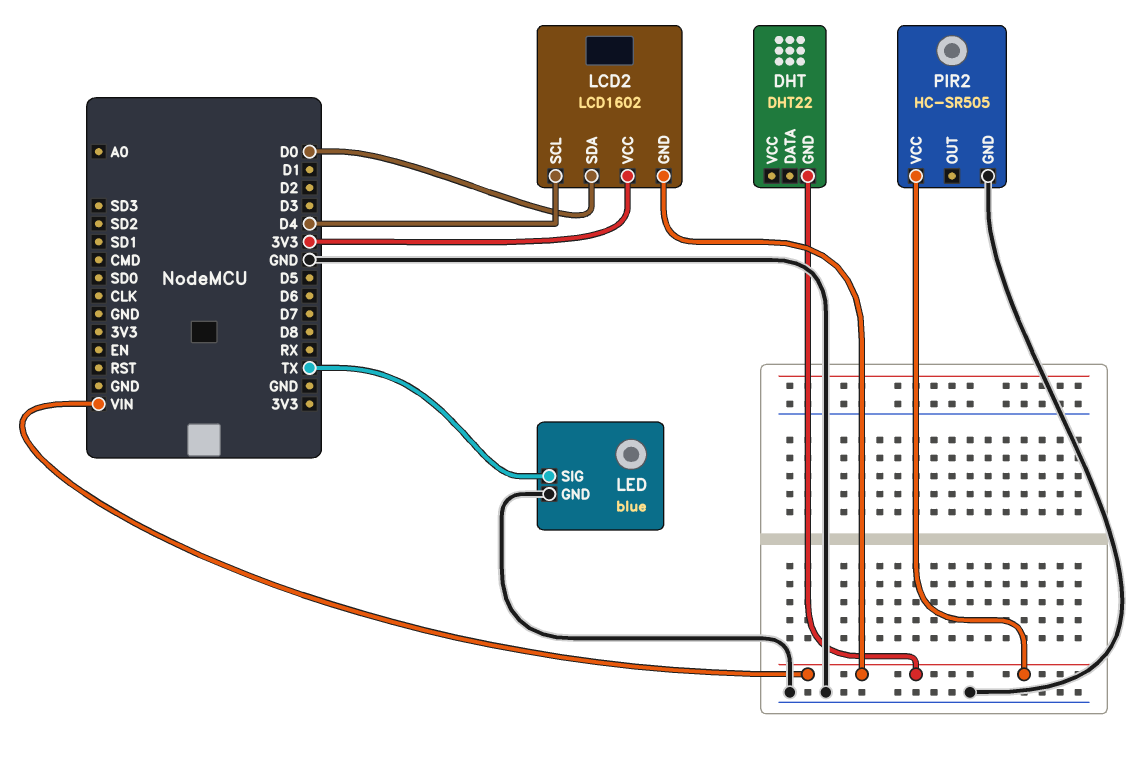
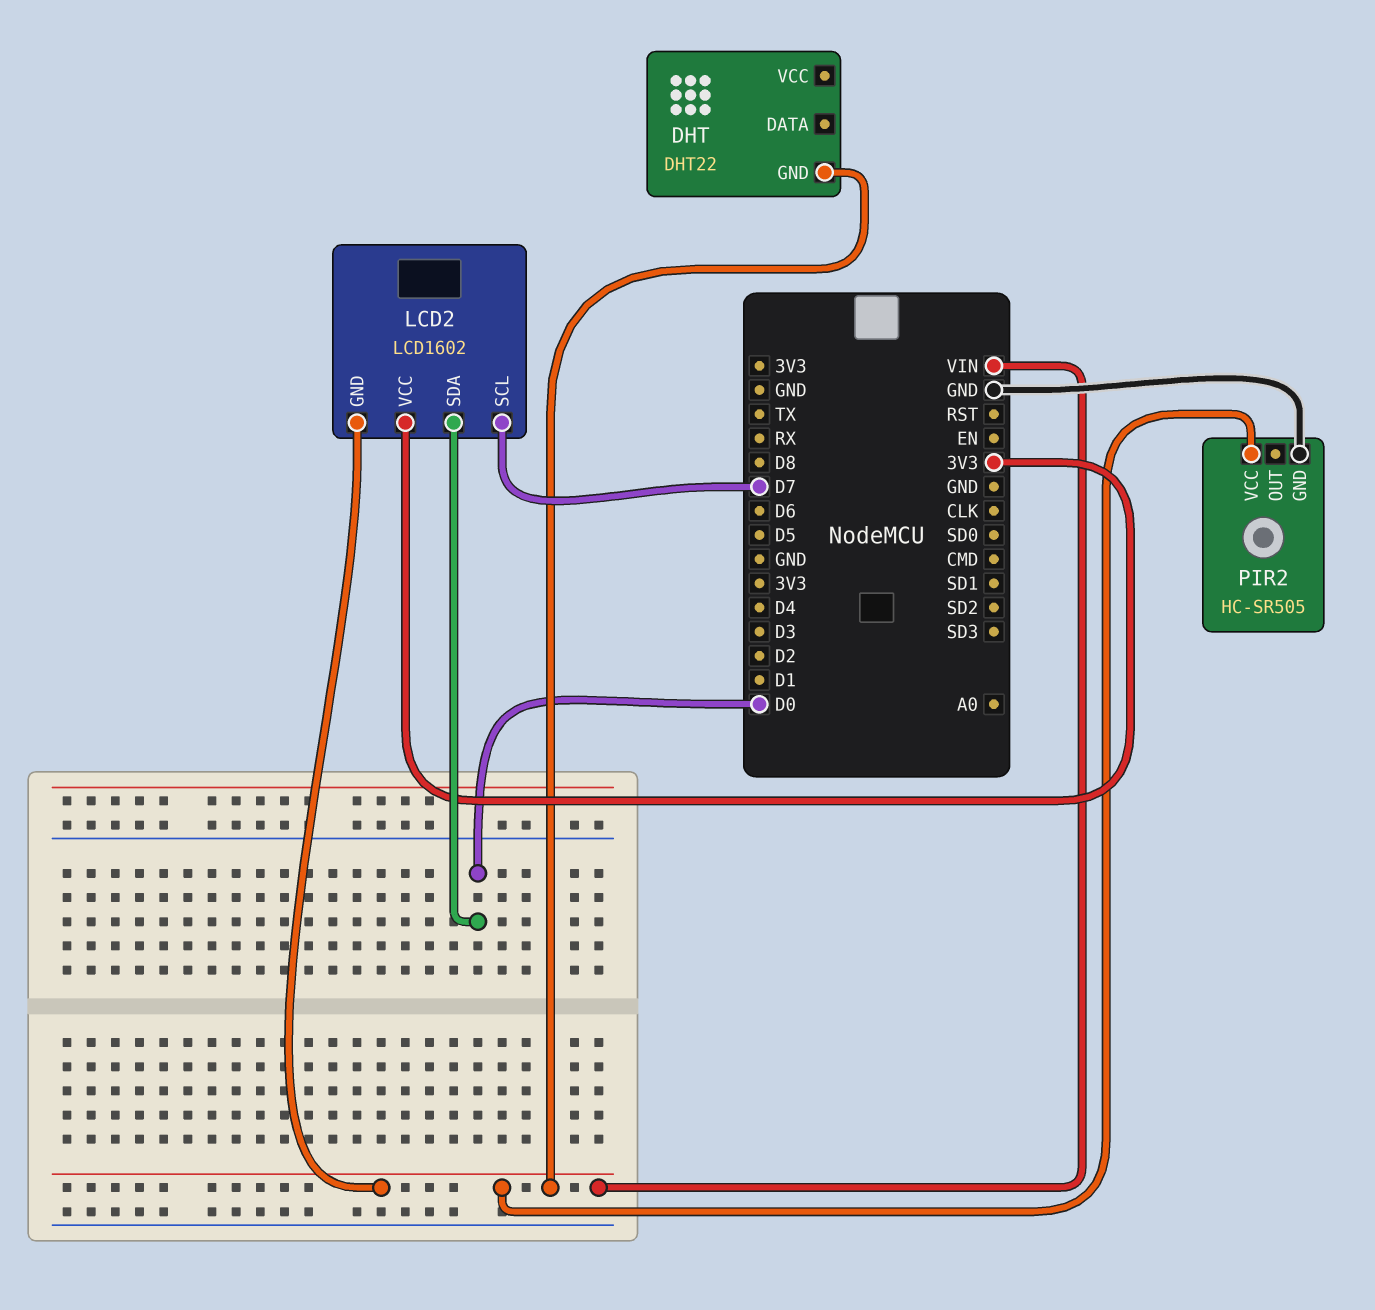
LCD2 pin SCL: D4 -> D7
LED: blue -> none
LED pin GND: GND -> none
LED pin SIG: TX -> none

